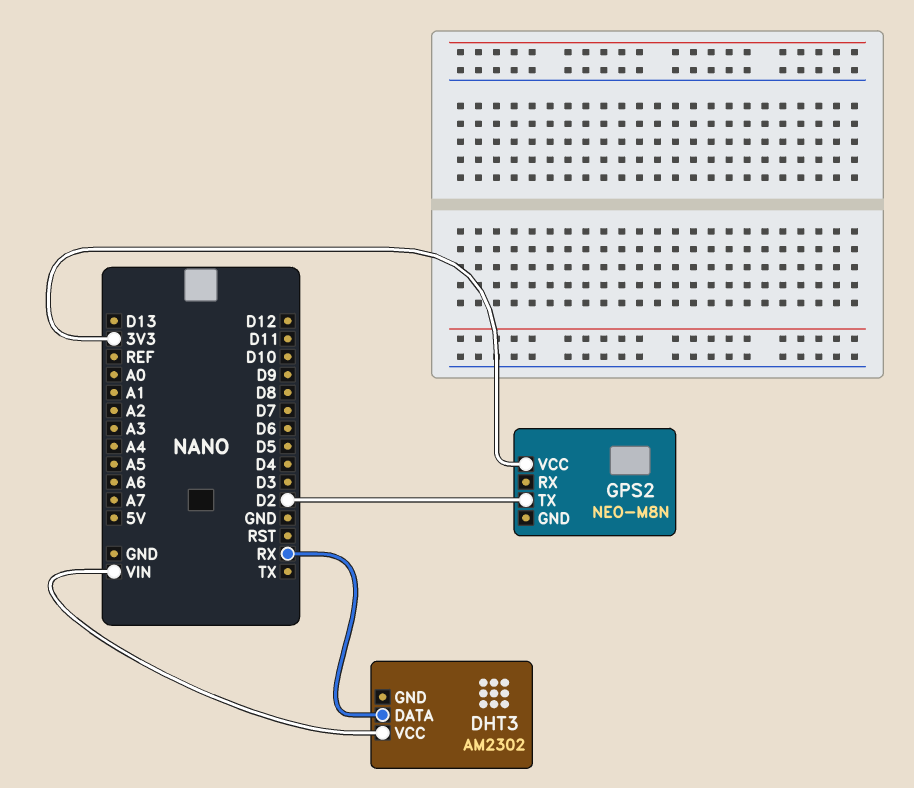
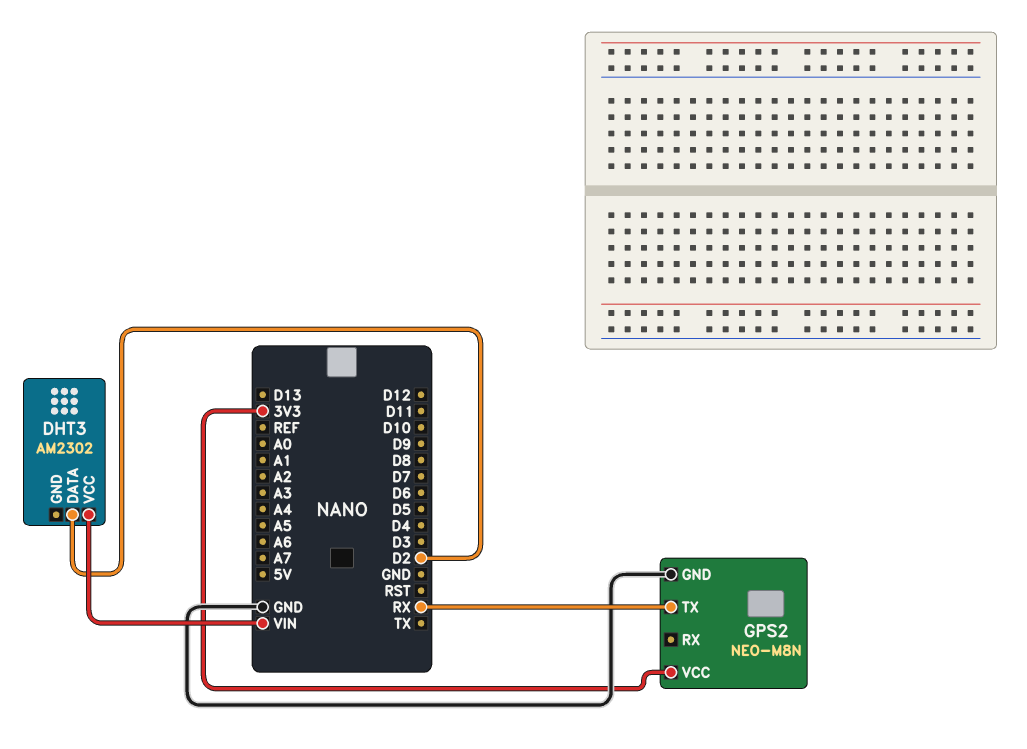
DHT3 pin DATA: RX -> D2
GPS2 pin GND: none -> GND
GPS2 pin TX: D2 -> RX

